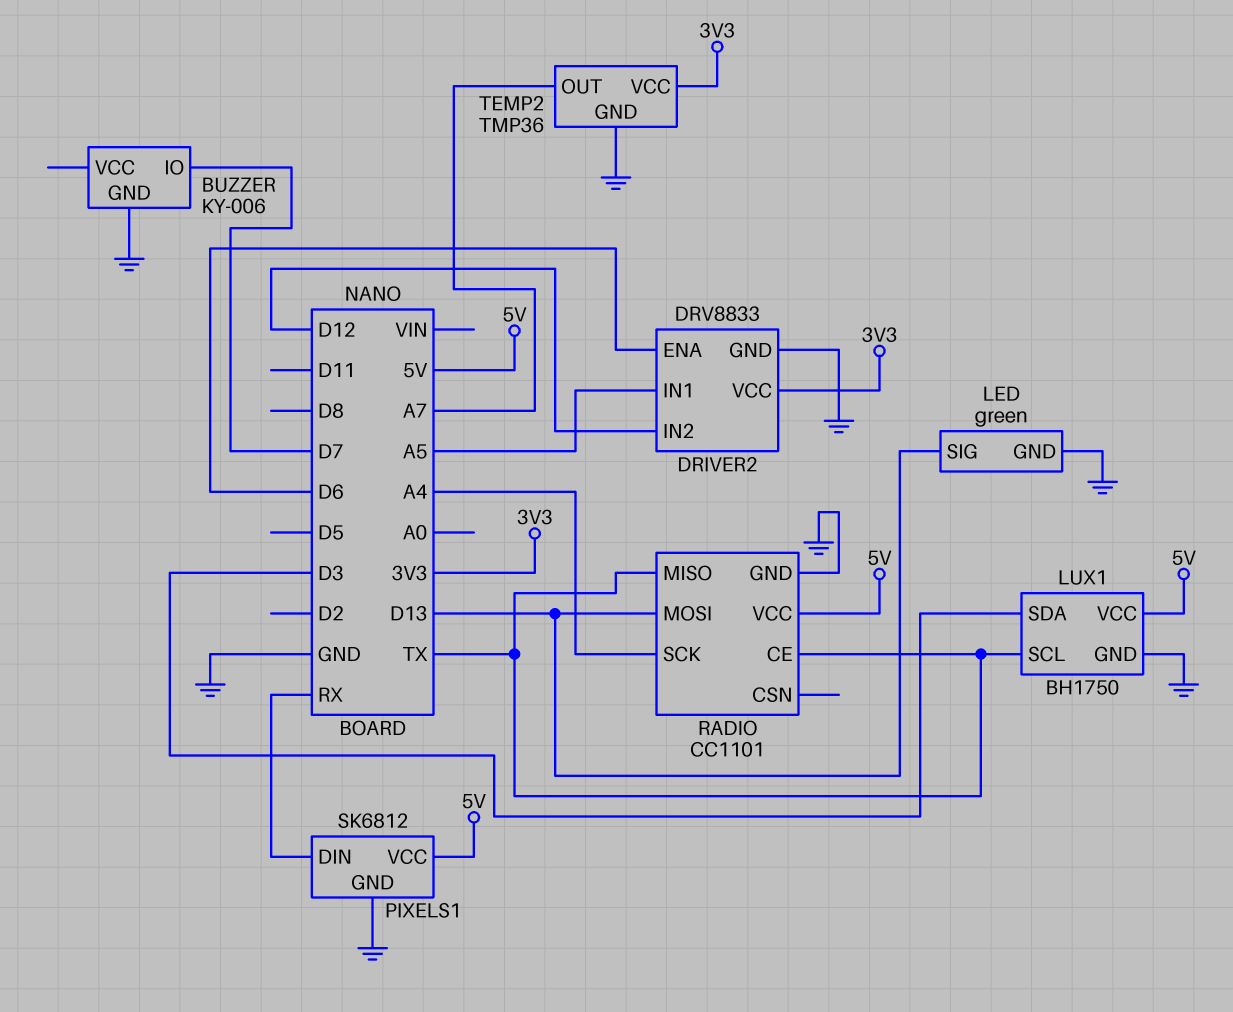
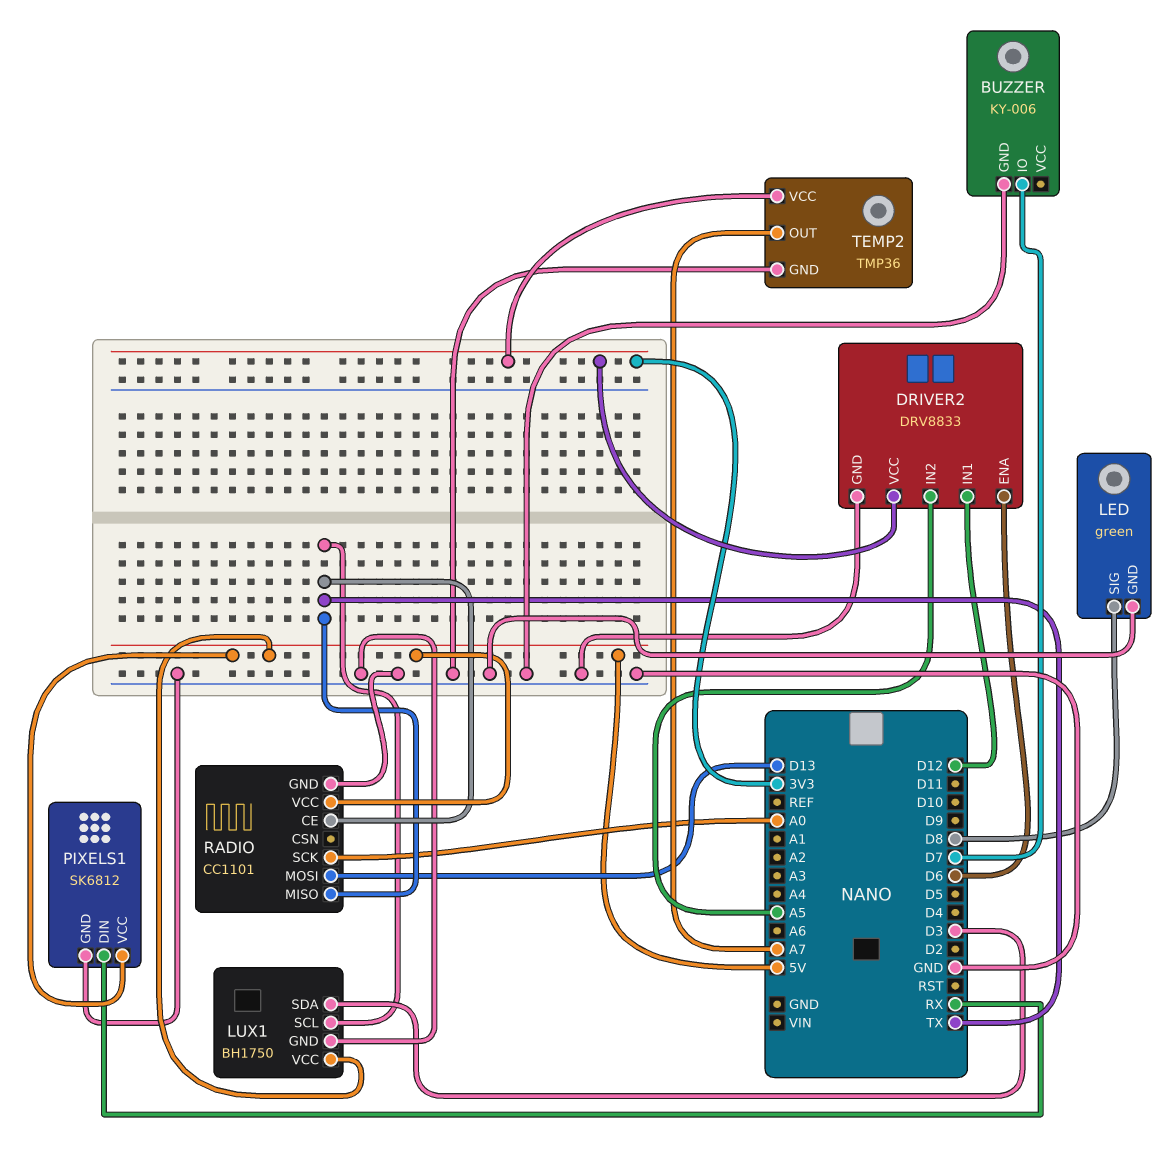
DRIVER2 pin IN1: A5 -> D12
DRIVER2 pin IN2: D12 -> A5
LED pin SIG: D13 -> D8
RADIO pin SCK: A4 -> A0

